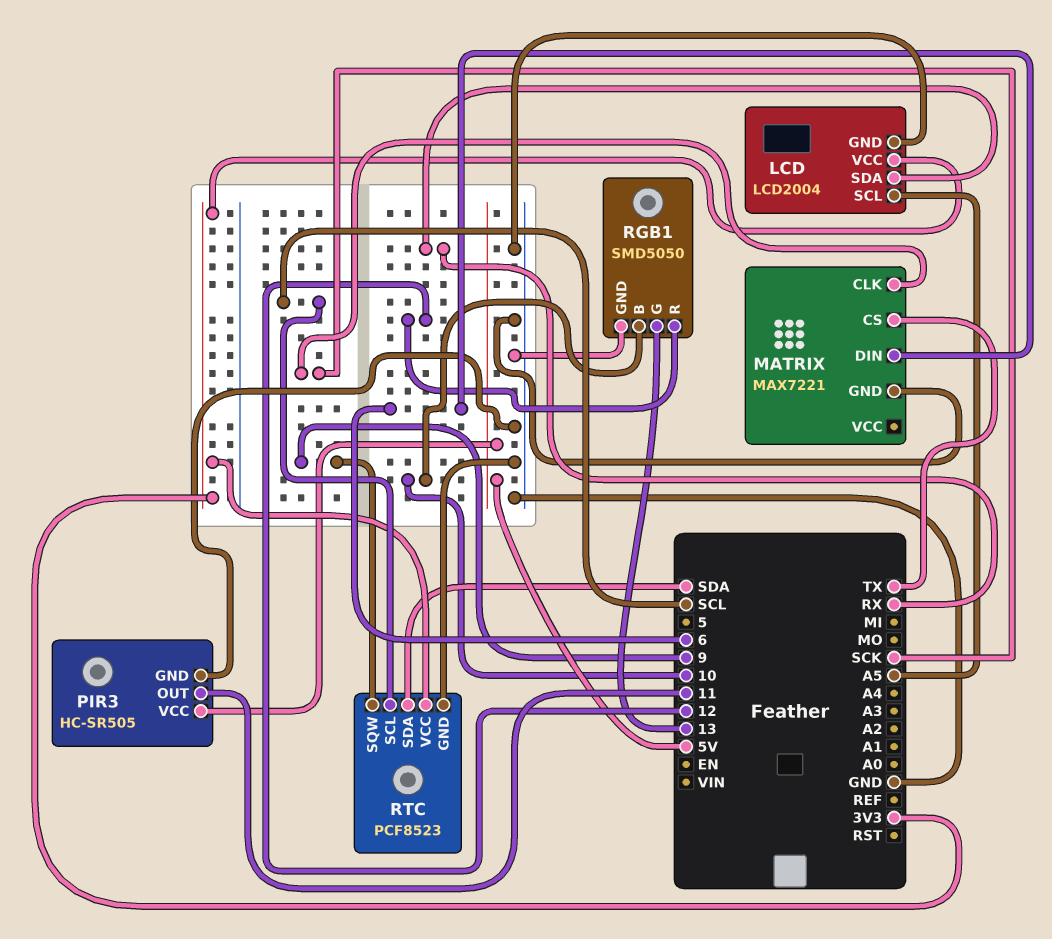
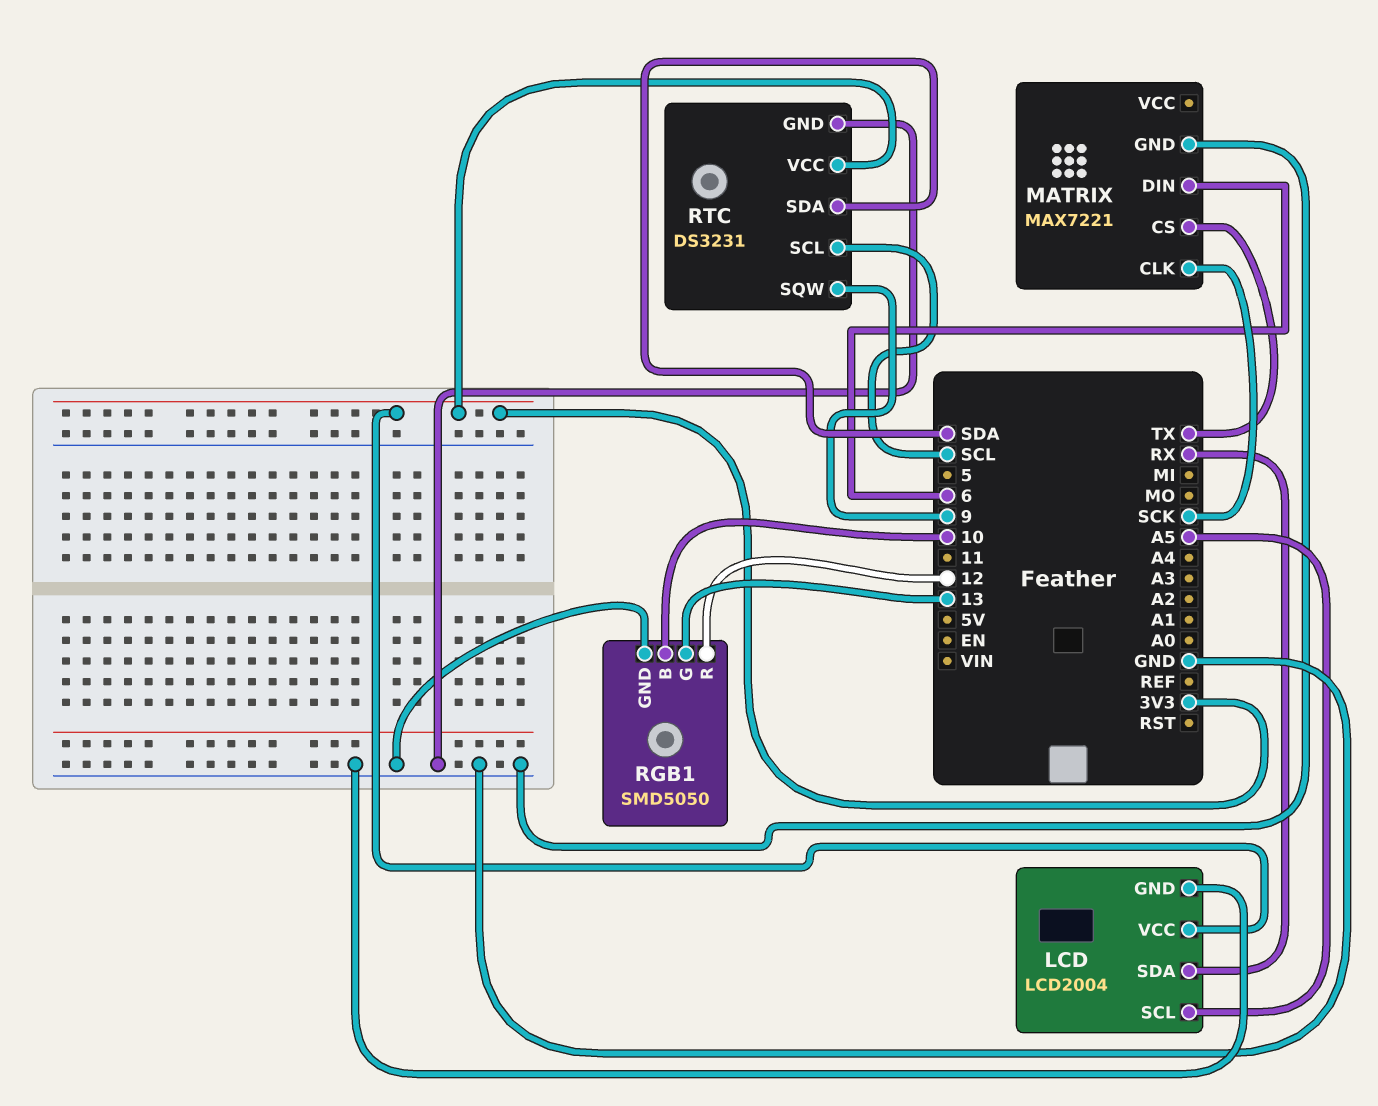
PIR3: HC-SR505 -> none
PIR3 pin GND: GND -> none
PIR3 pin OUT: 11 -> none
PIR3 pin VCC: 5V -> none
RTC: PCF8523 -> DS3231

